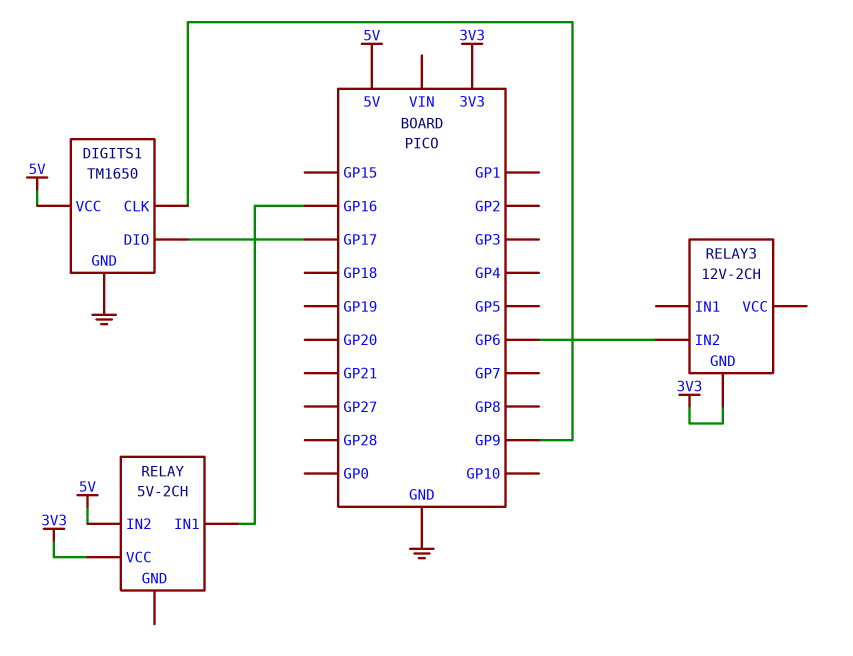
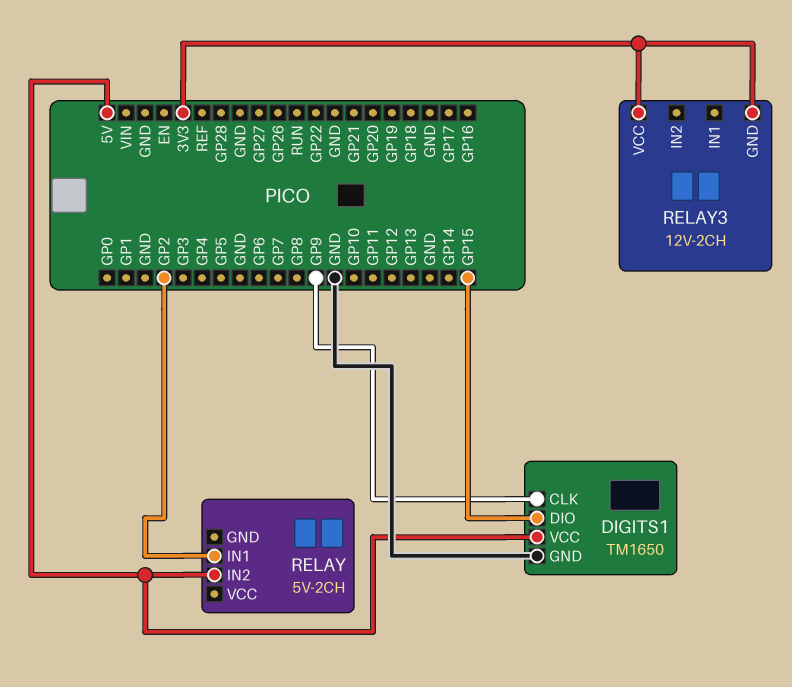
DIGITS1 pin DIO: GP17 -> GP15
RELAY pin IN1: GP16 -> GP2
RELAY pin VCC: 3V3 -> none
RELAY3 pin IN2: GP6 -> none
RELAY3 pin VCC: none -> 3V3

